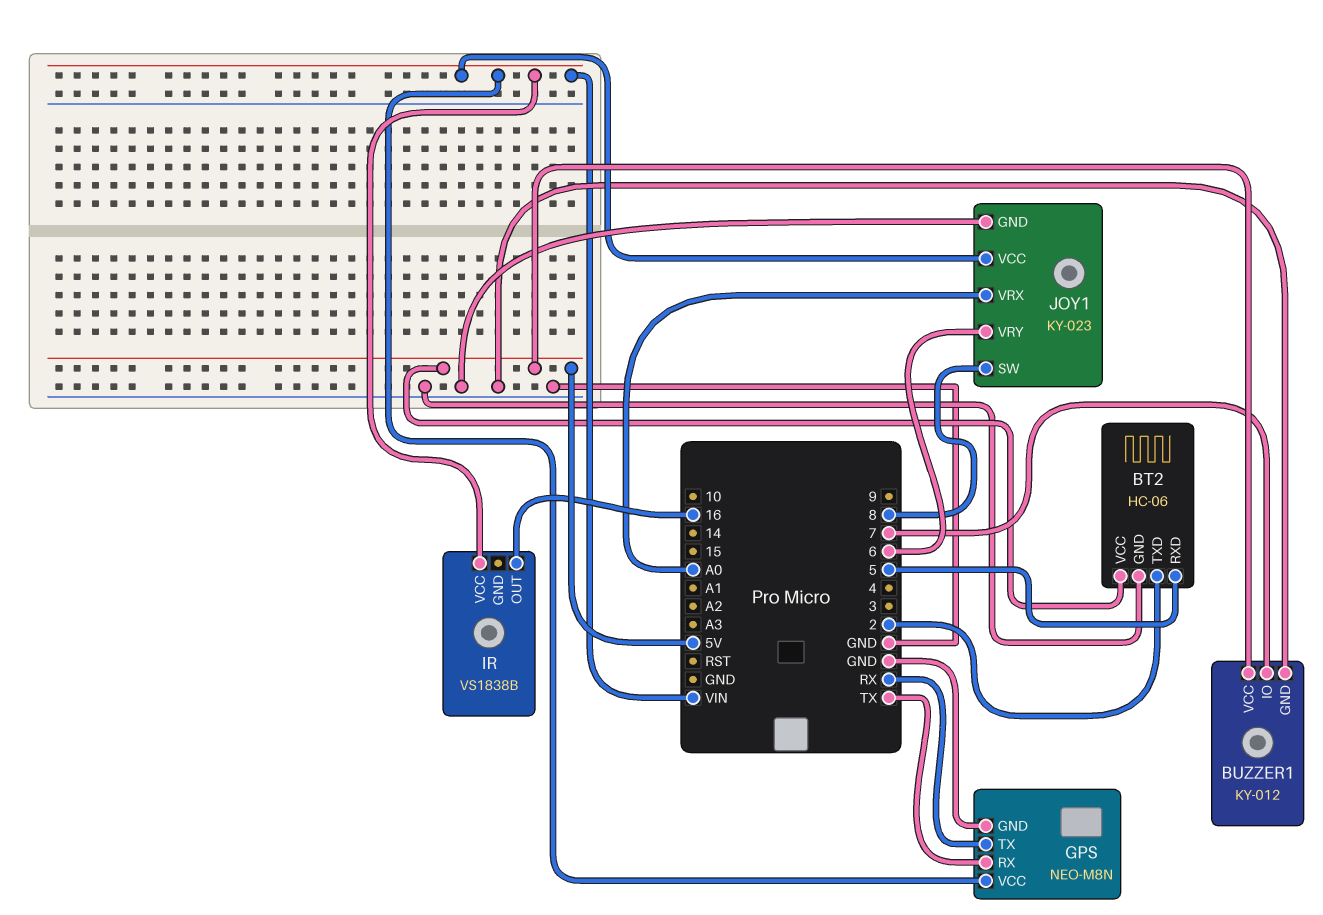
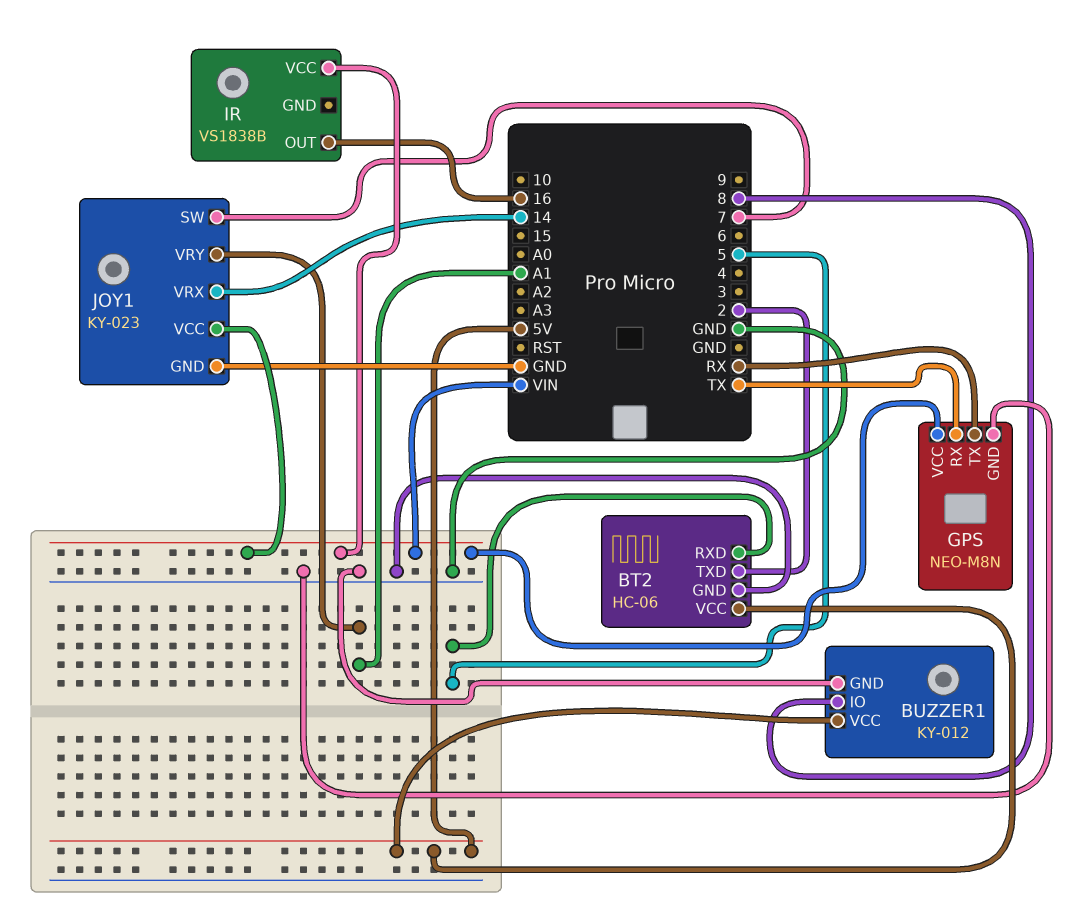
BUZZER1 pin IO: 7 -> 8
JOY1 pin SW: 8 -> 7
JOY1 pin VRX: A0 -> 14
JOY1 pin VRY: 6 -> A1

